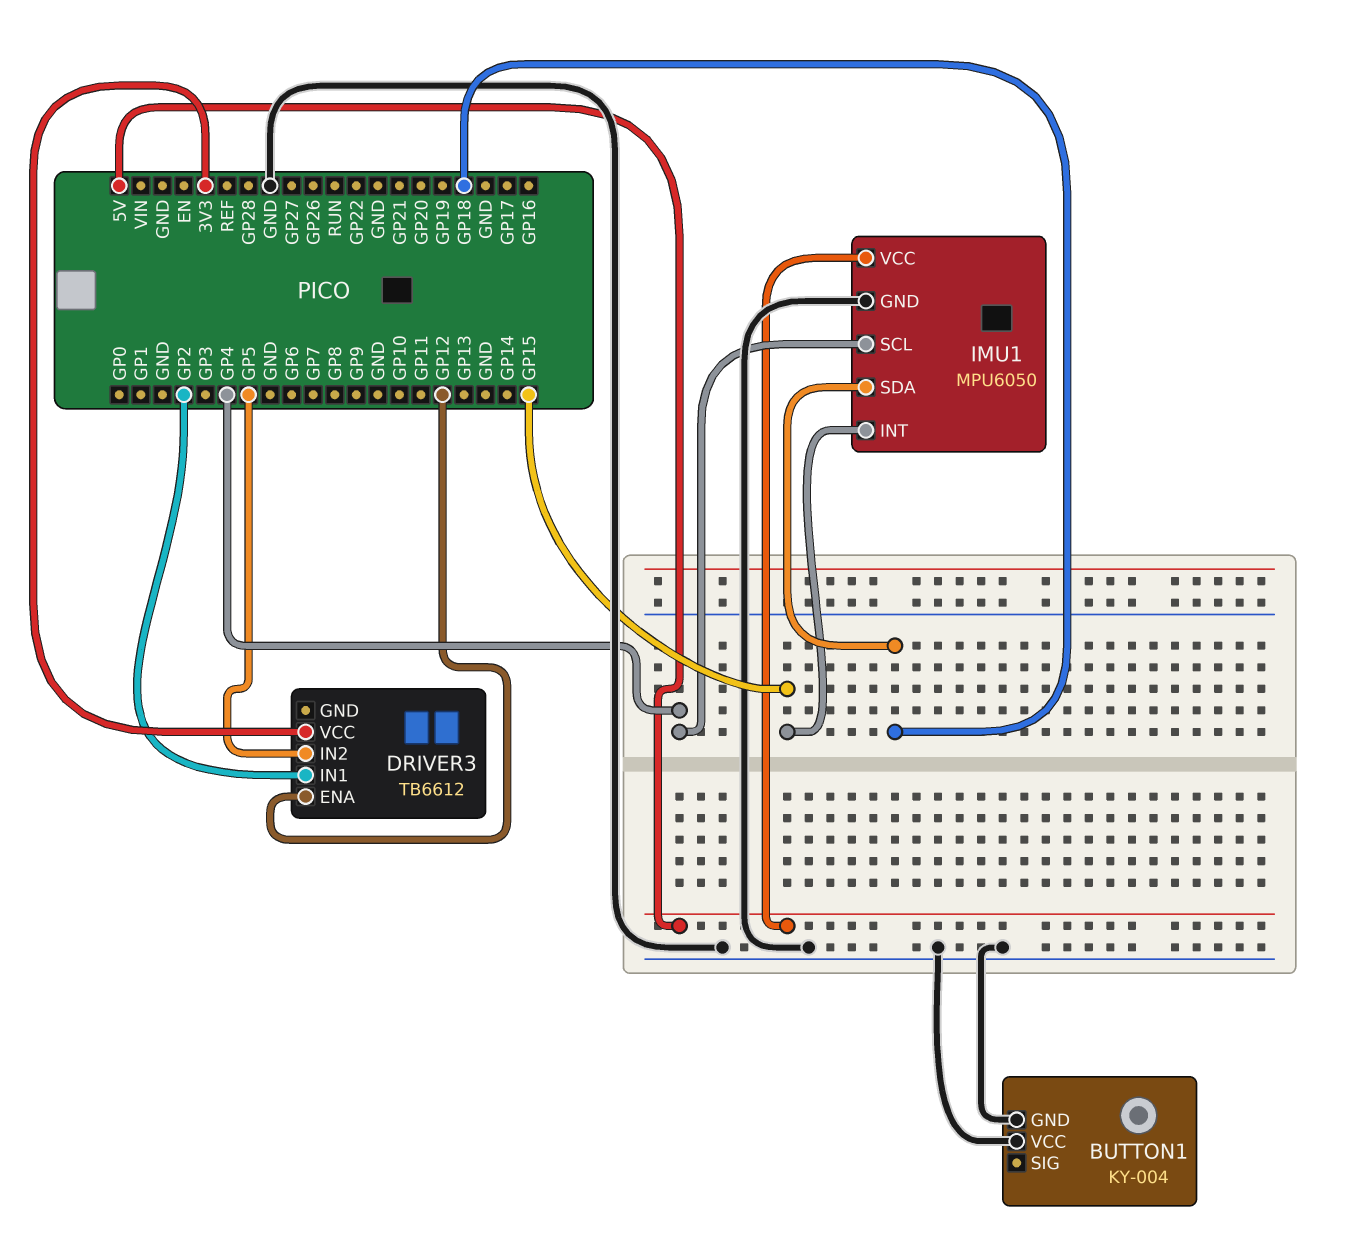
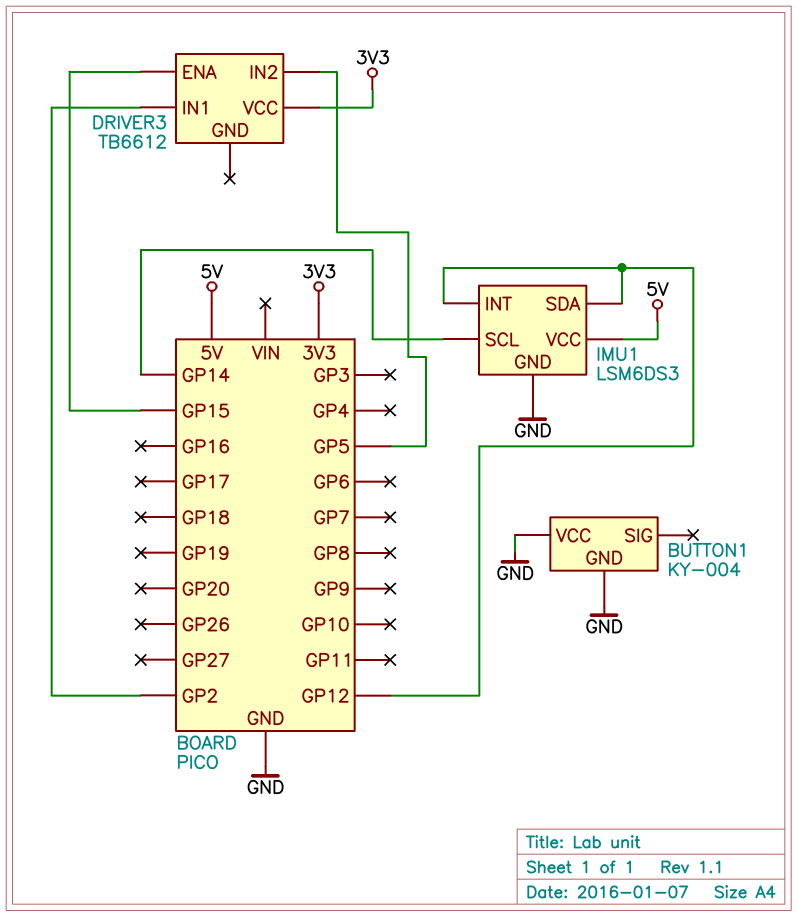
DRIVER3 pin ENA: GP12 -> GP15
IMU1: MPU6050 -> LSM6DS3
IMU1 pin INT: GP15 -> GP12
IMU1 pin SCL: GP4 -> GP14
IMU1 pin SDA: GP18 -> GP12

